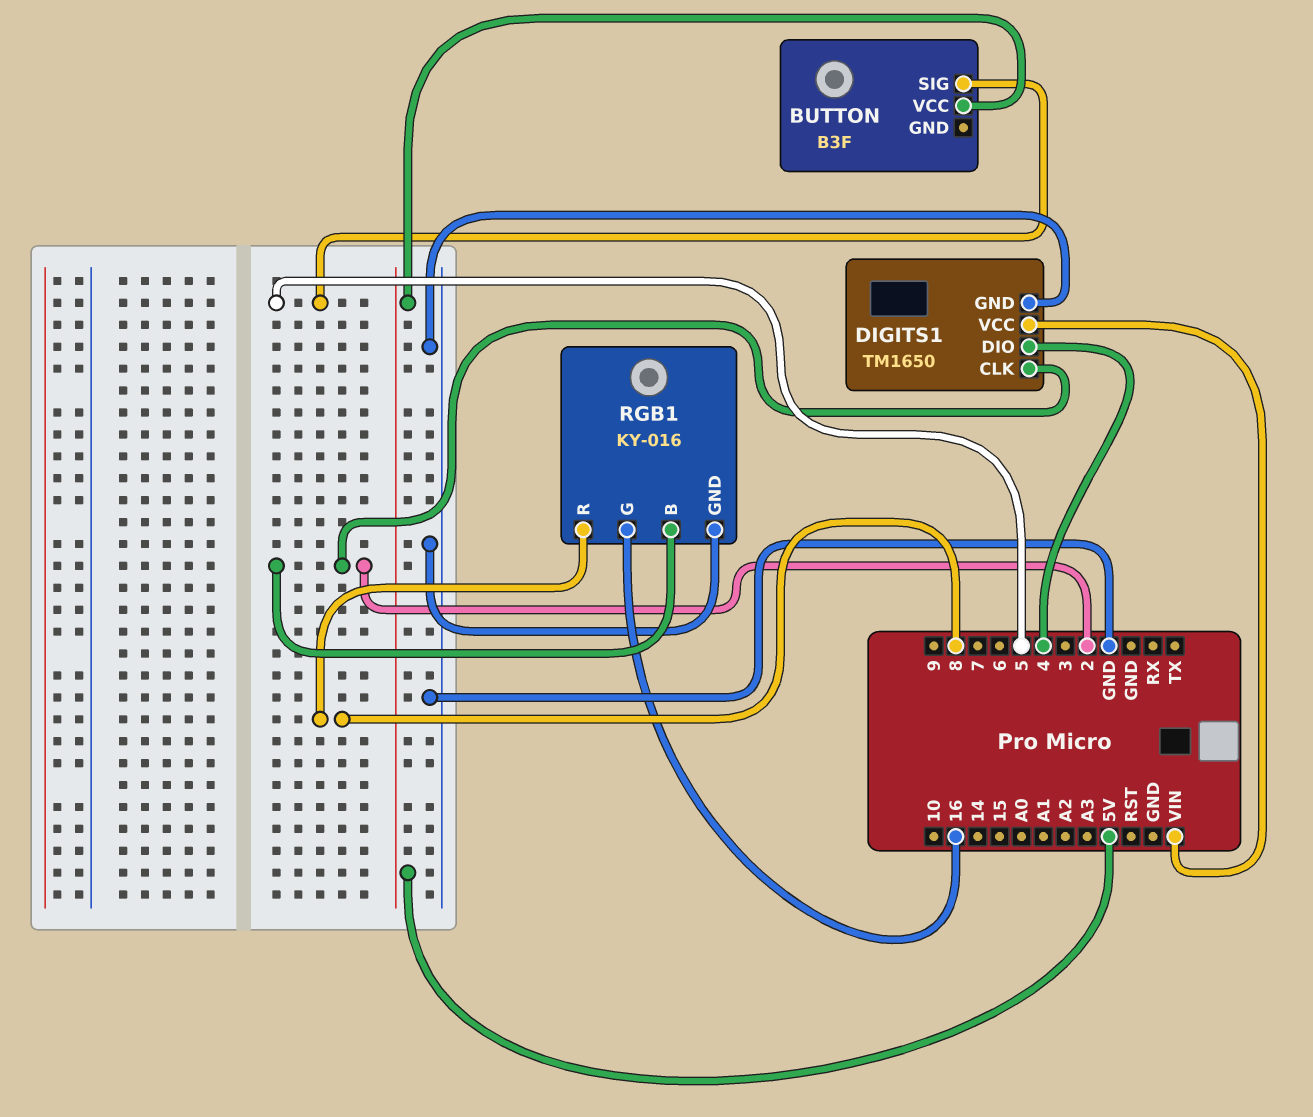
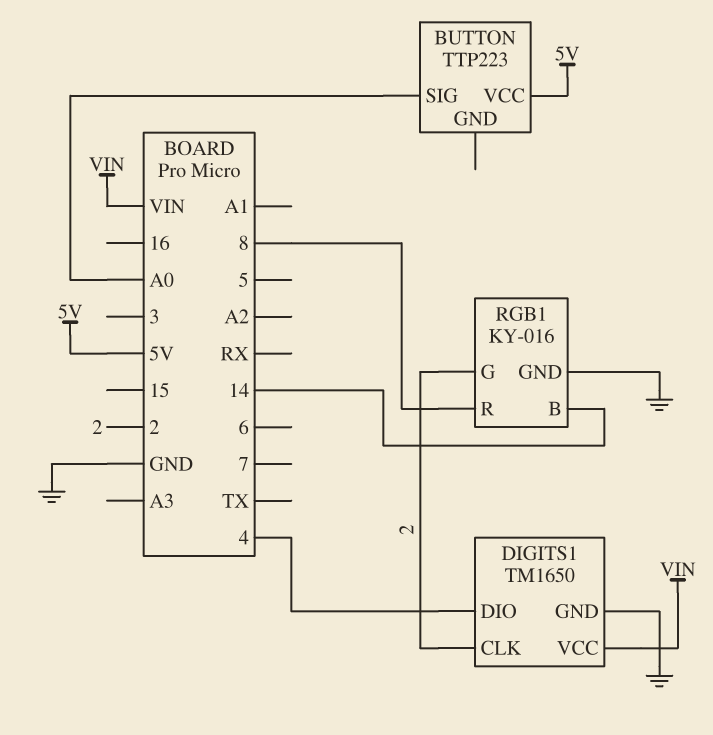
BUTTON: B3F -> TTP223
BUTTON pin SIG: 5 -> A0
RGB1 pin B: 2 -> 14
RGB1 pin G: 16 -> 2

